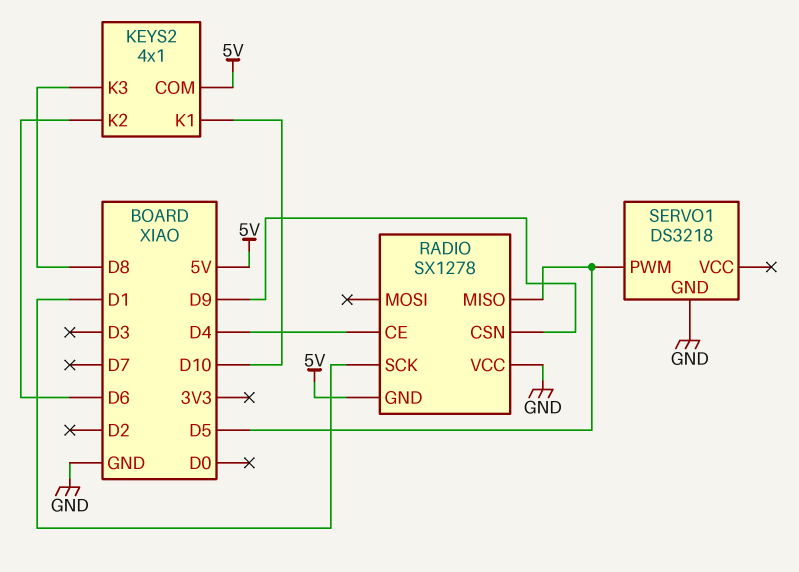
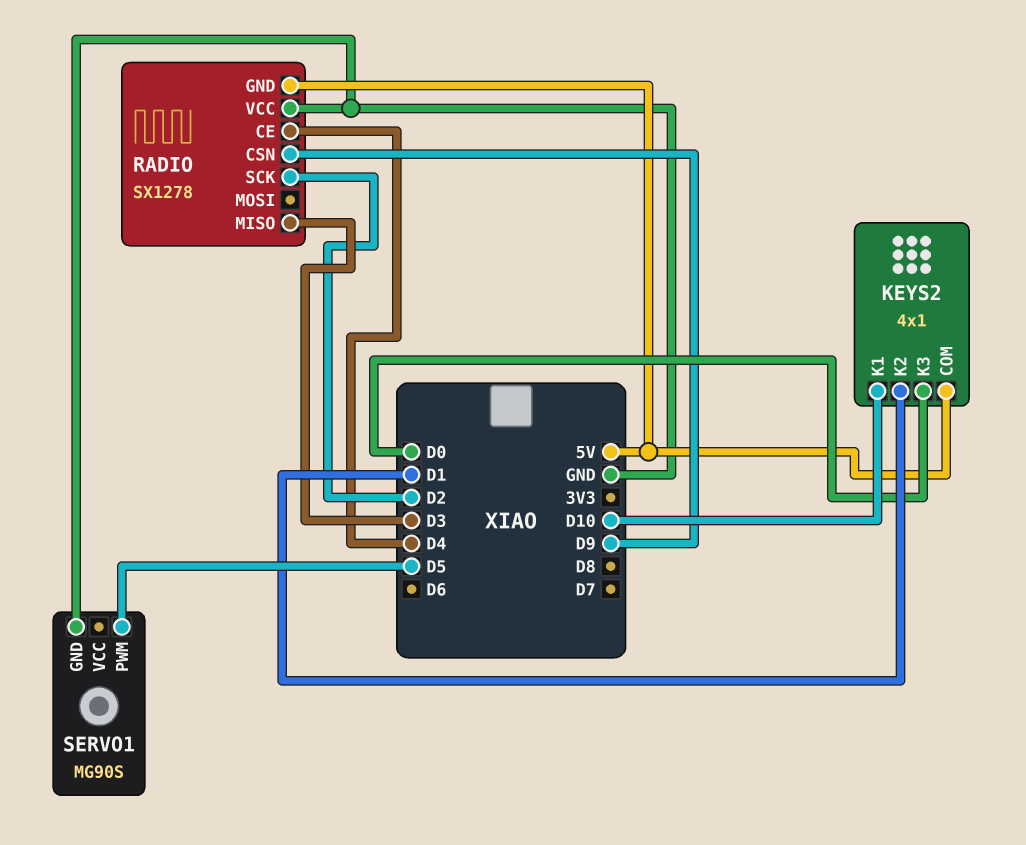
KEYS2 pin K2: D6 -> D1
KEYS2 pin K3: D8 -> D0
RADIO pin MISO: D5 -> D3
RADIO pin SCK: D1 -> D2
SERVO1: DS3218 -> MG90S

